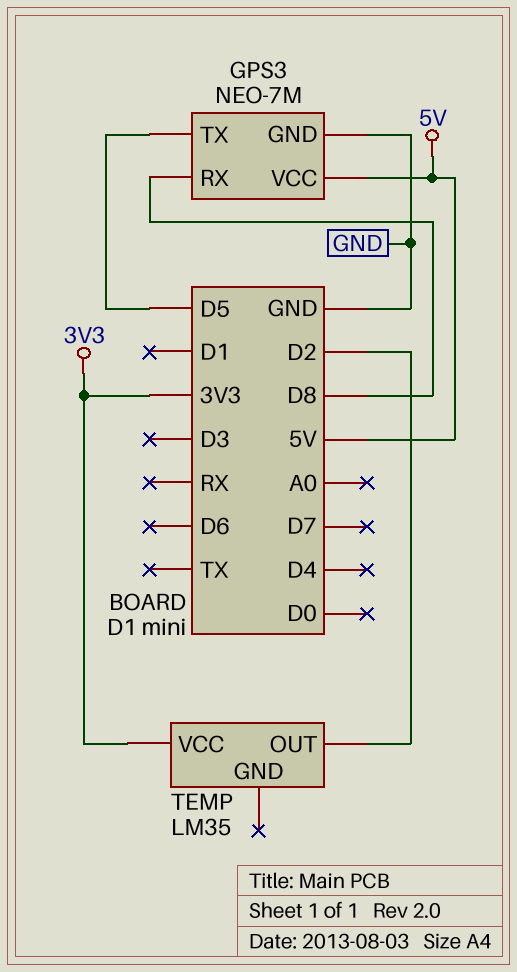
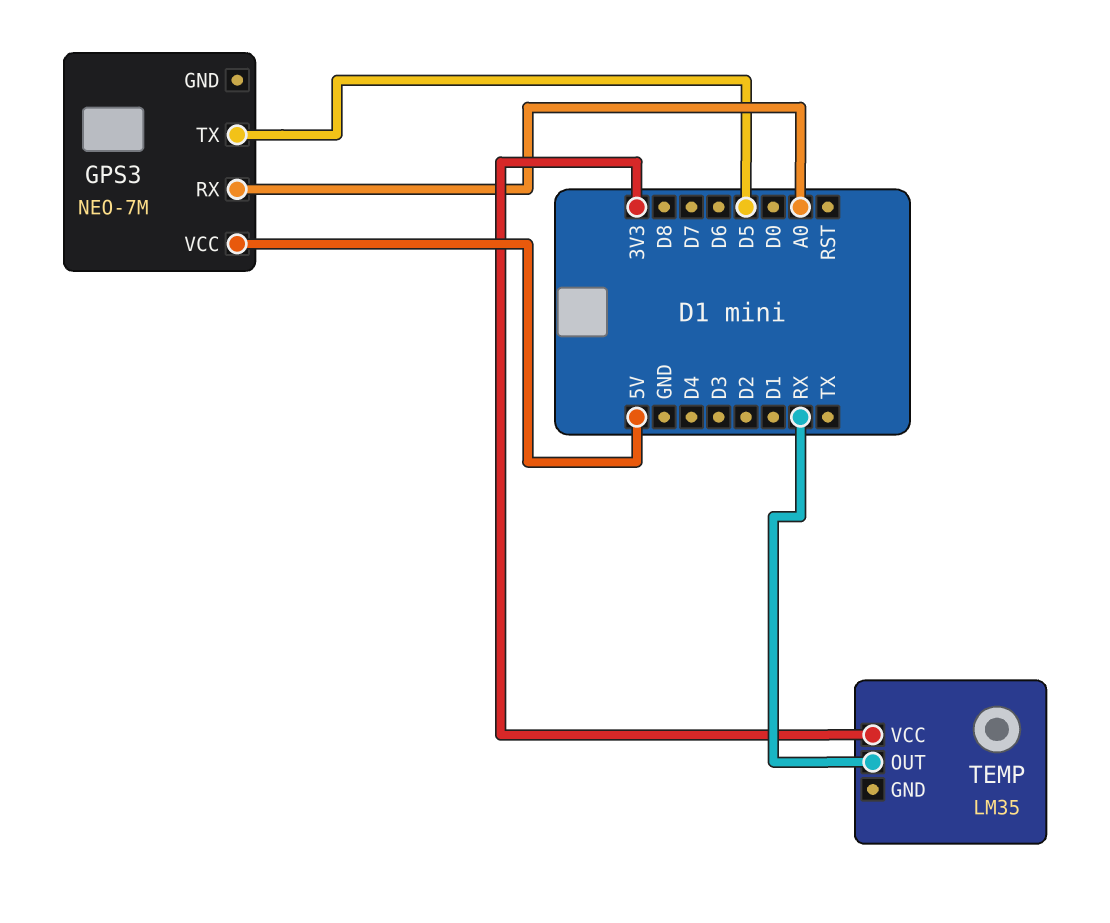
GPS3 pin GND: GND -> none
GPS3 pin RX: D8 -> A0
TEMP pin OUT: D2 -> RX

